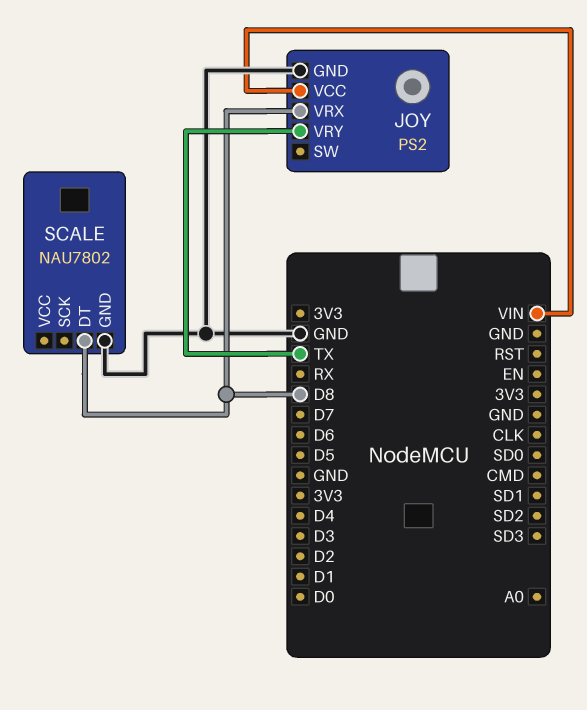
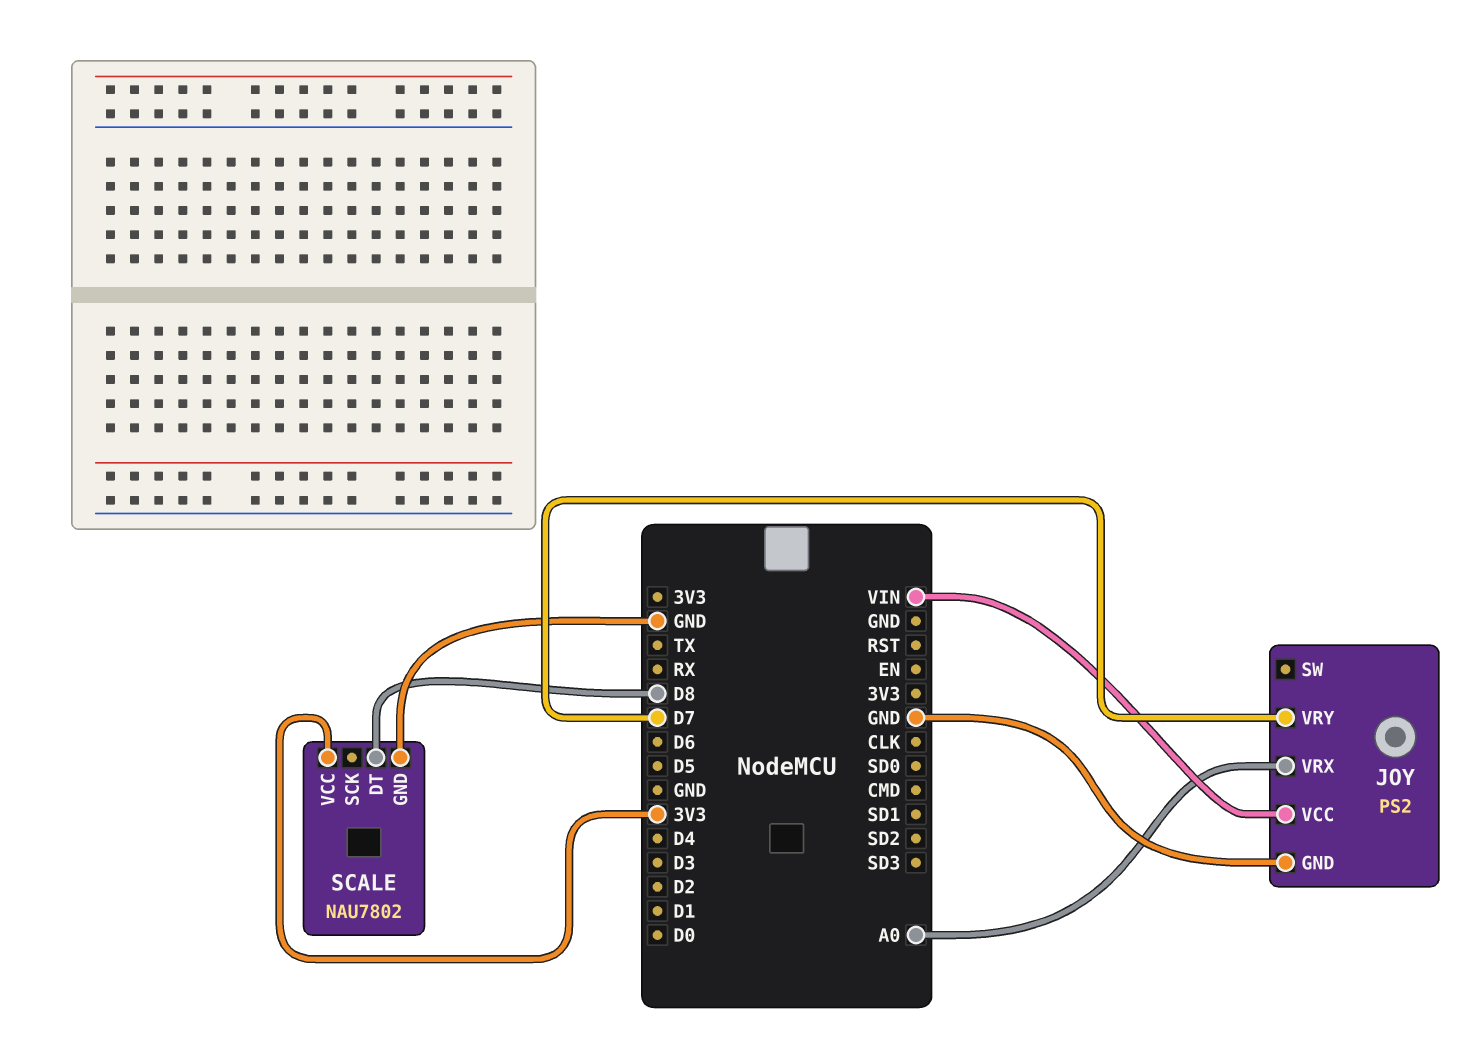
JOY pin VRX: D8 -> A0
JOY pin VRY: TX -> D7
SCALE pin VCC: none -> 3V3

